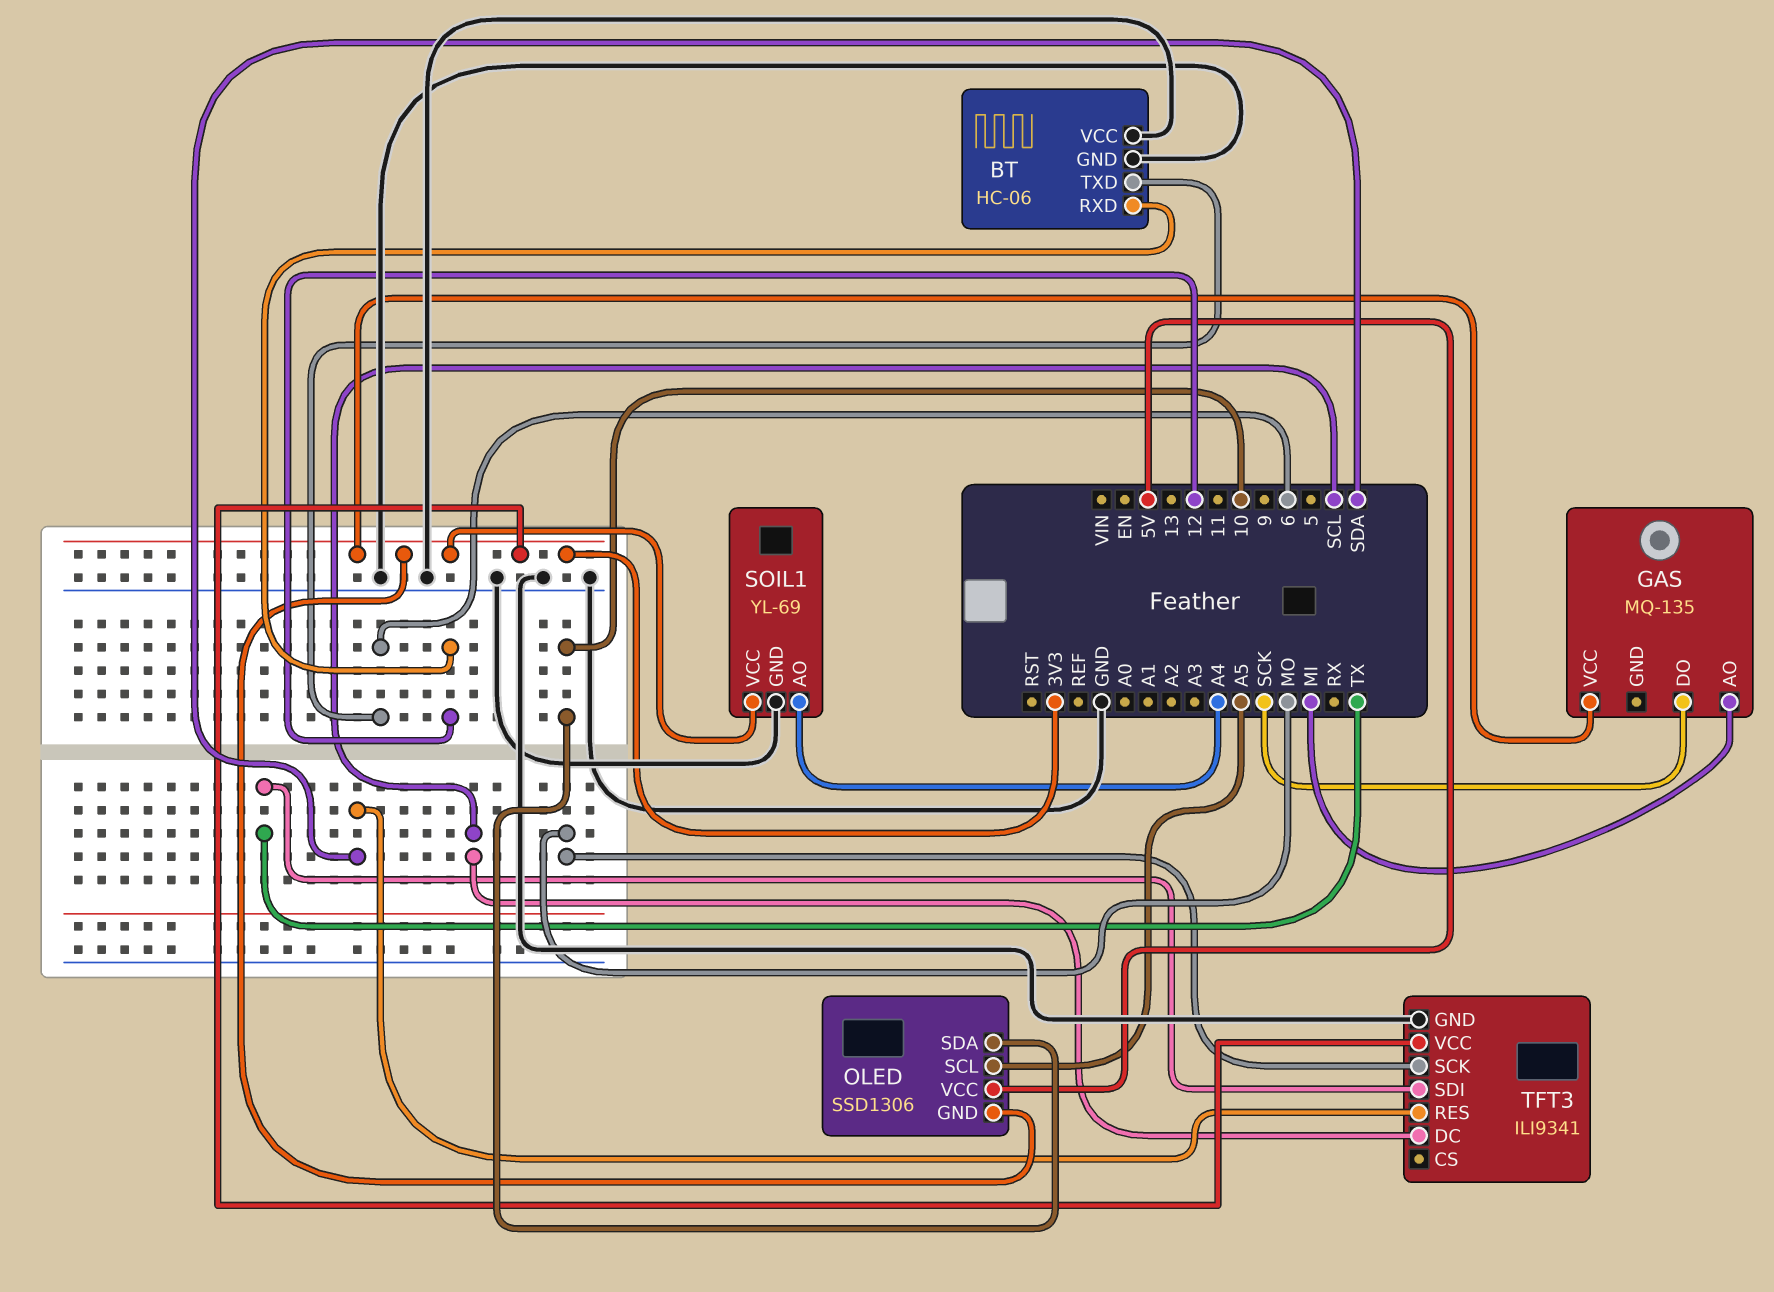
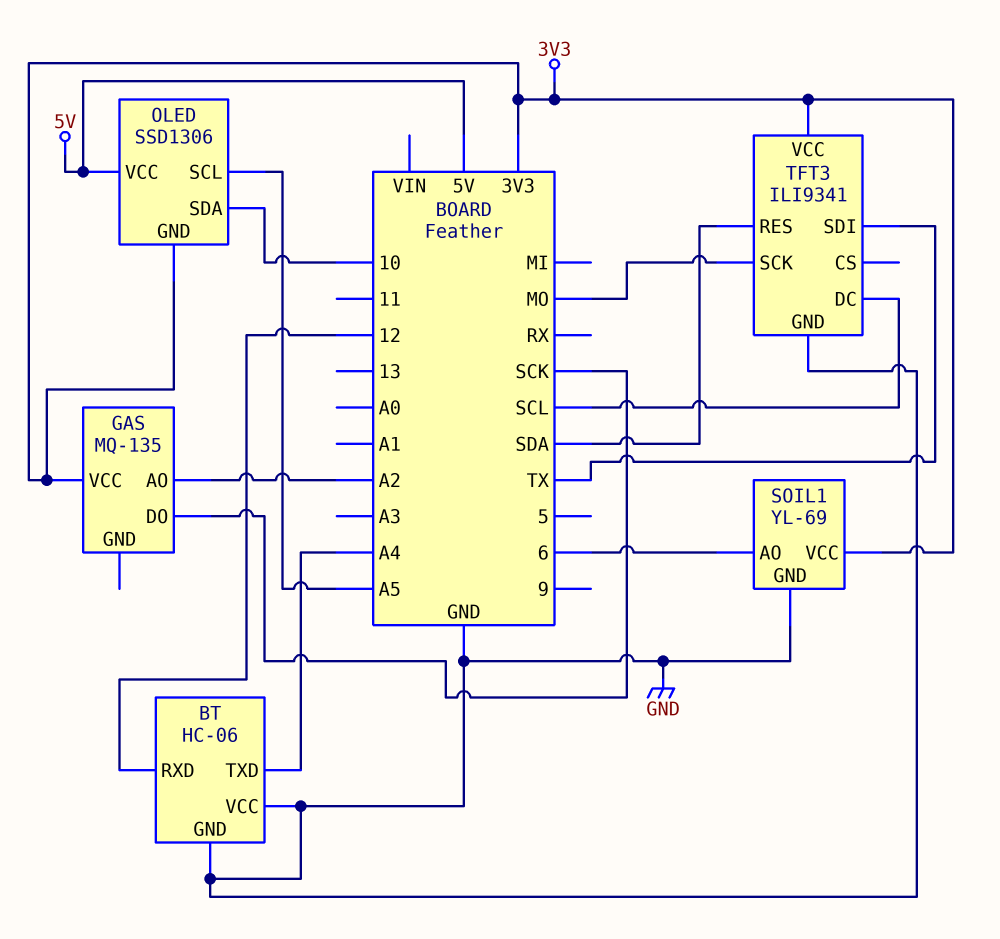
BT pin TXD: 6 -> A4
GAS pin AO: MI -> A2
SOIL1 pin AO: A4 -> 6

